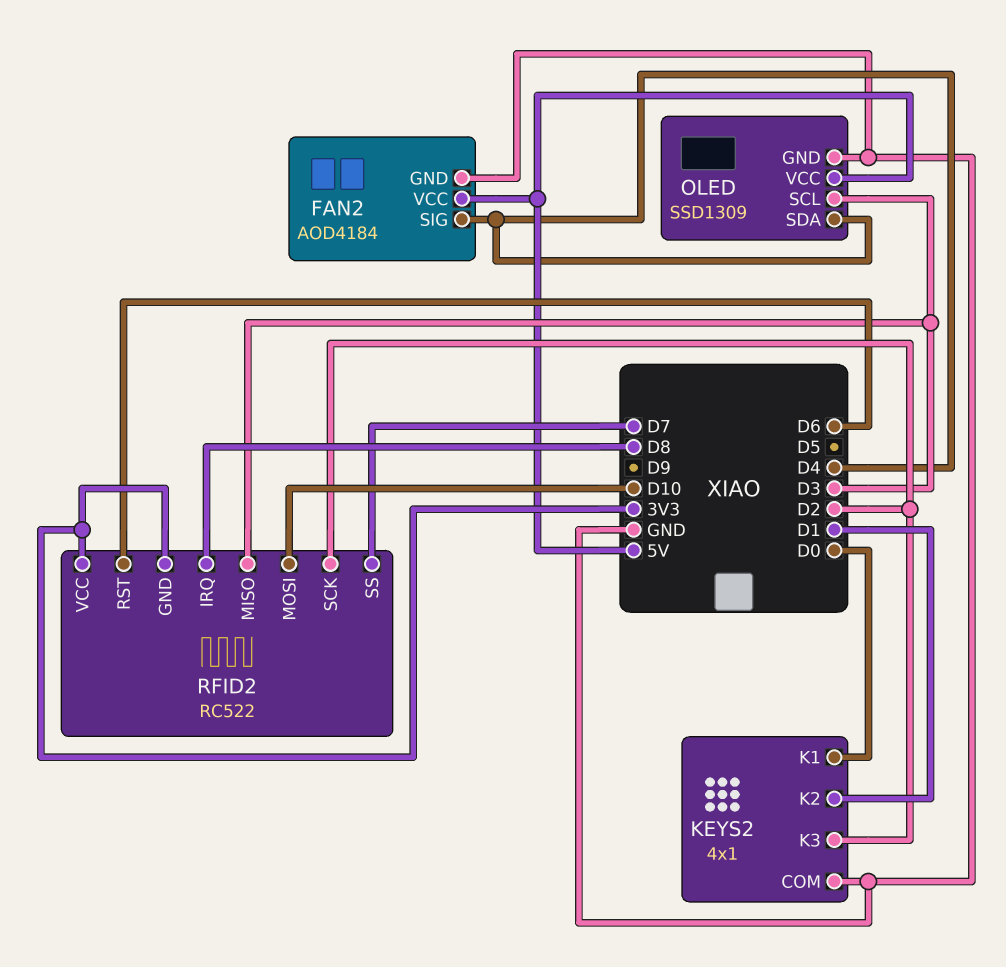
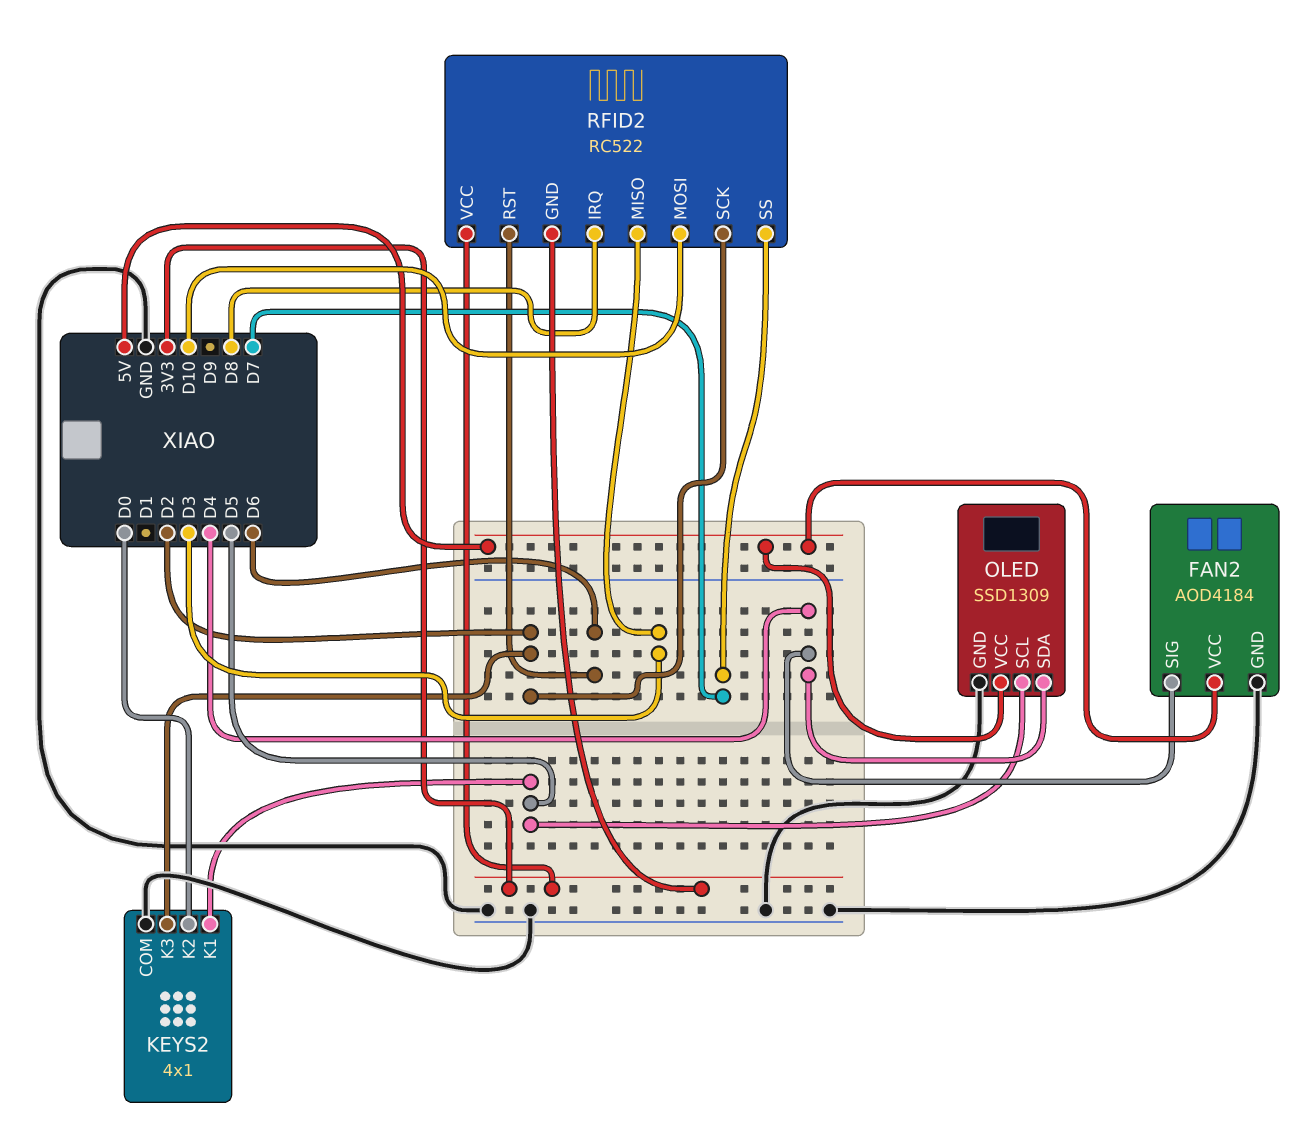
KEYS2 pin K1: D0 -> D5
KEYS2 pin K2: D1 -> D0
OLED pin SCL: D3 -> D5

